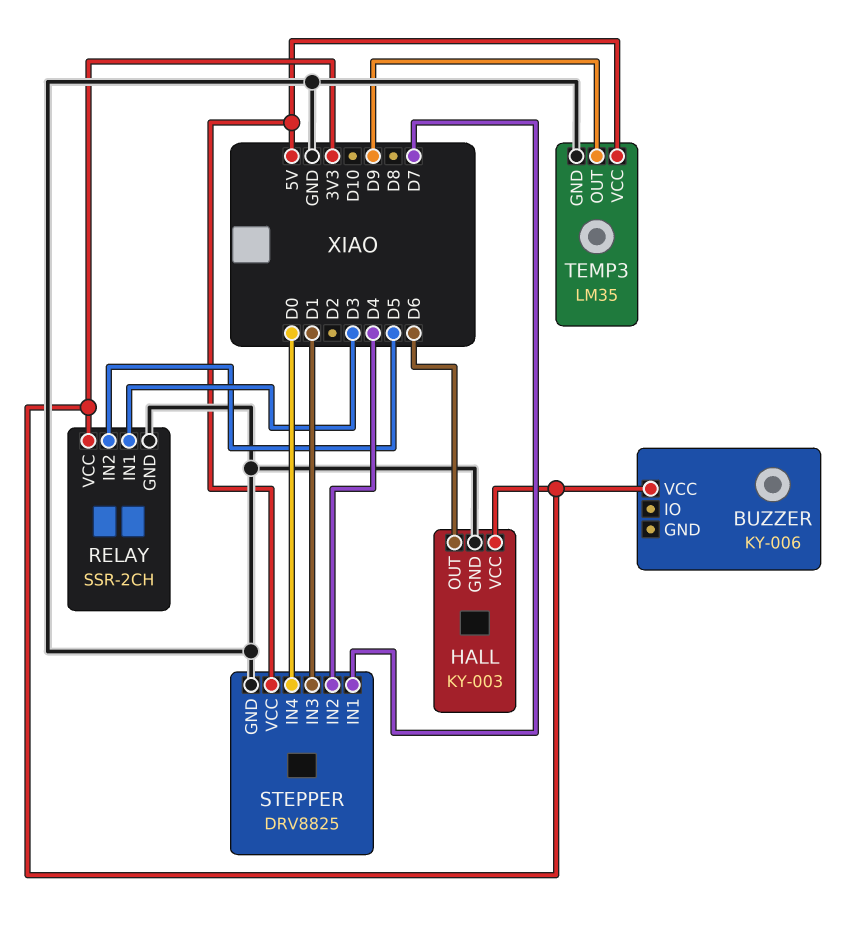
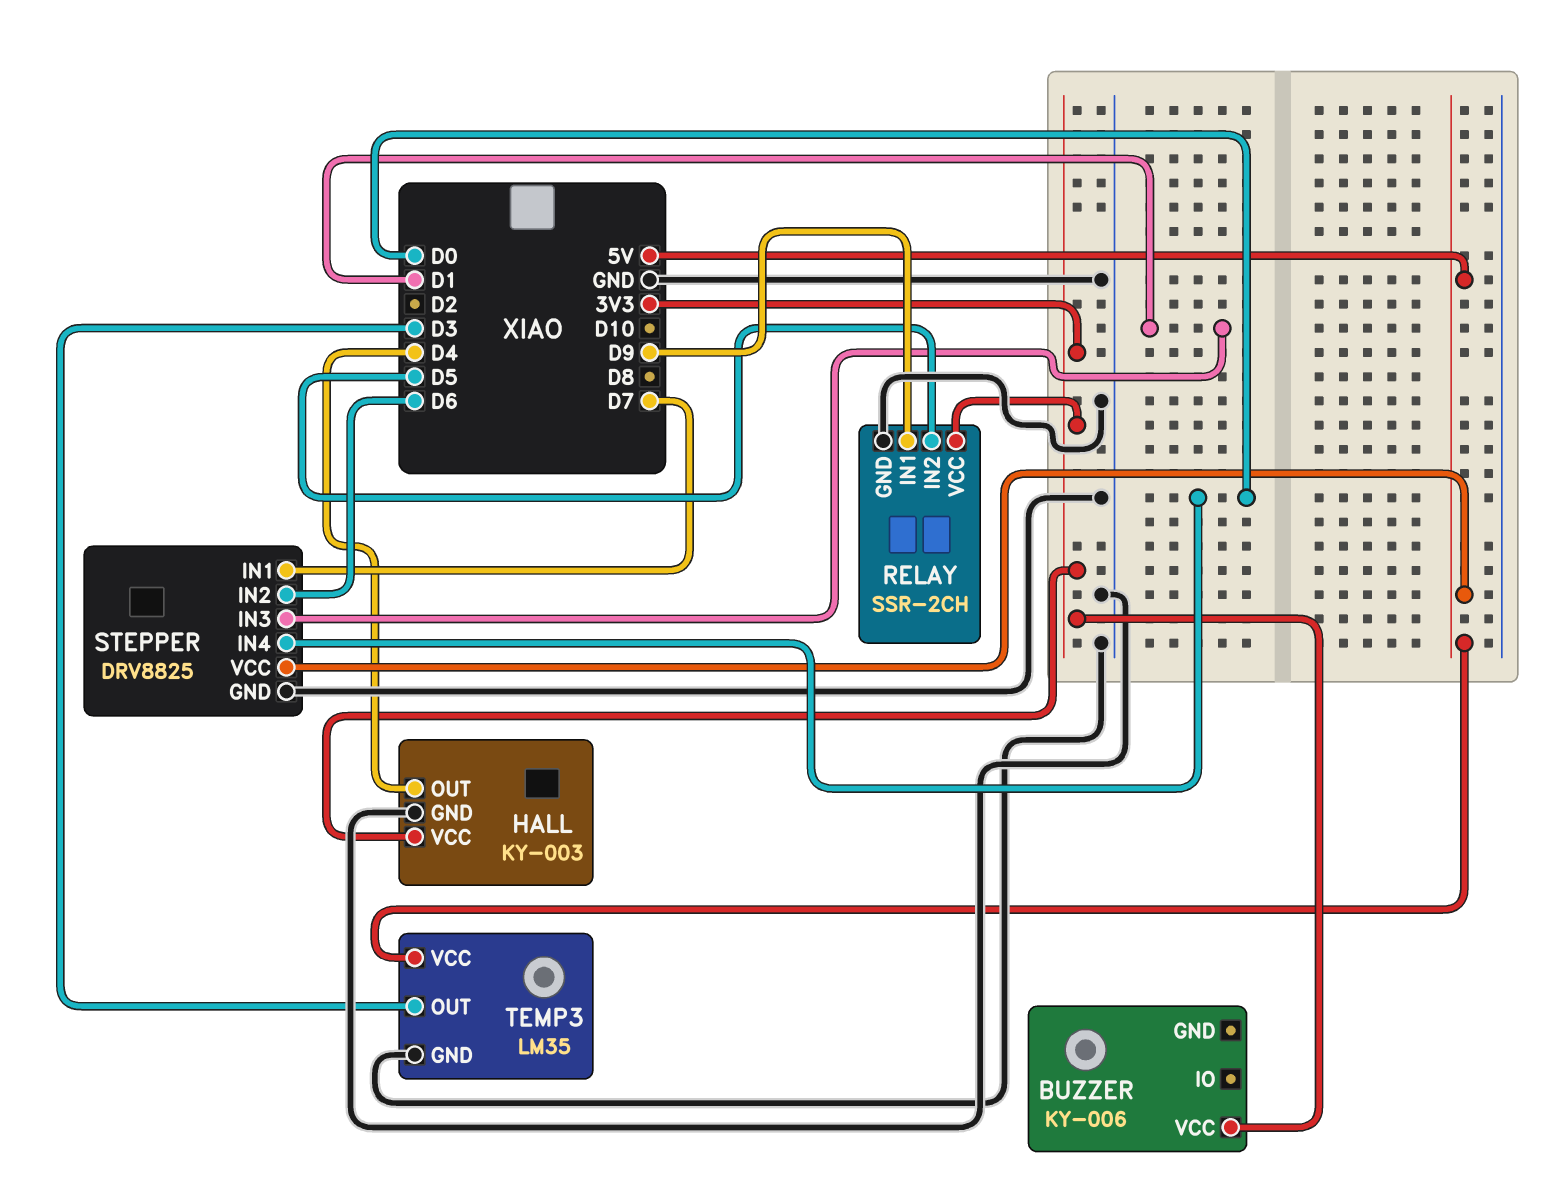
HALL pin OUT: D6 -> D4
RELAY pin IN1: D3 -> D9
STEPPER pin IN2: D4 -> D6
TEMP3 pin OUT: D9 -> D3

